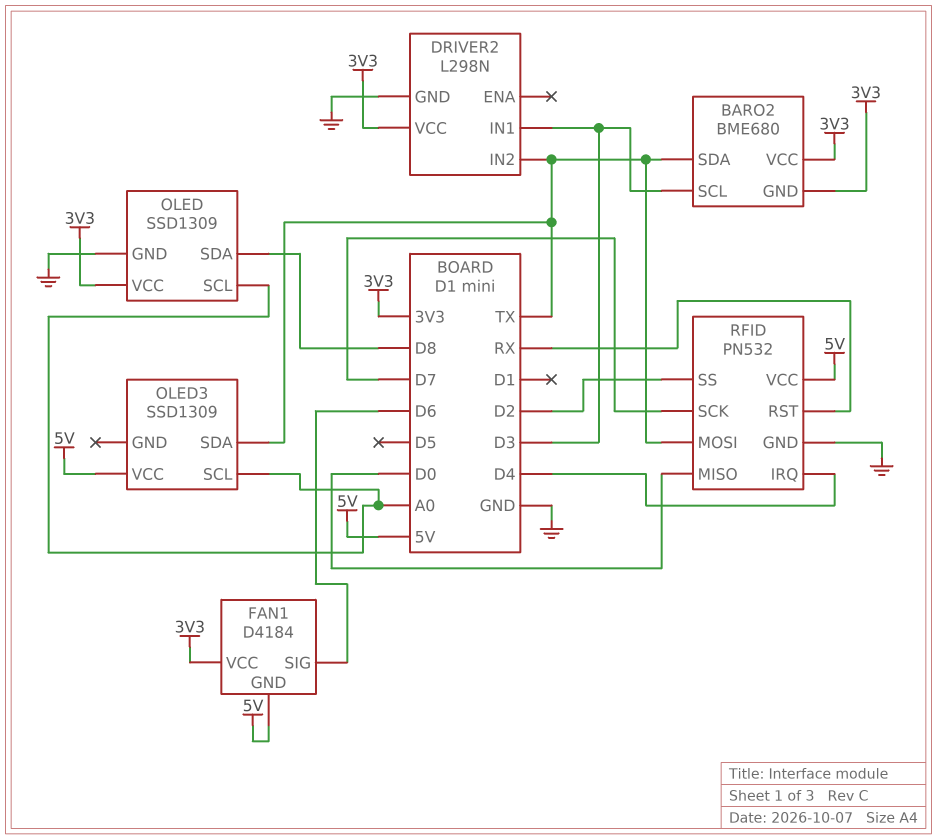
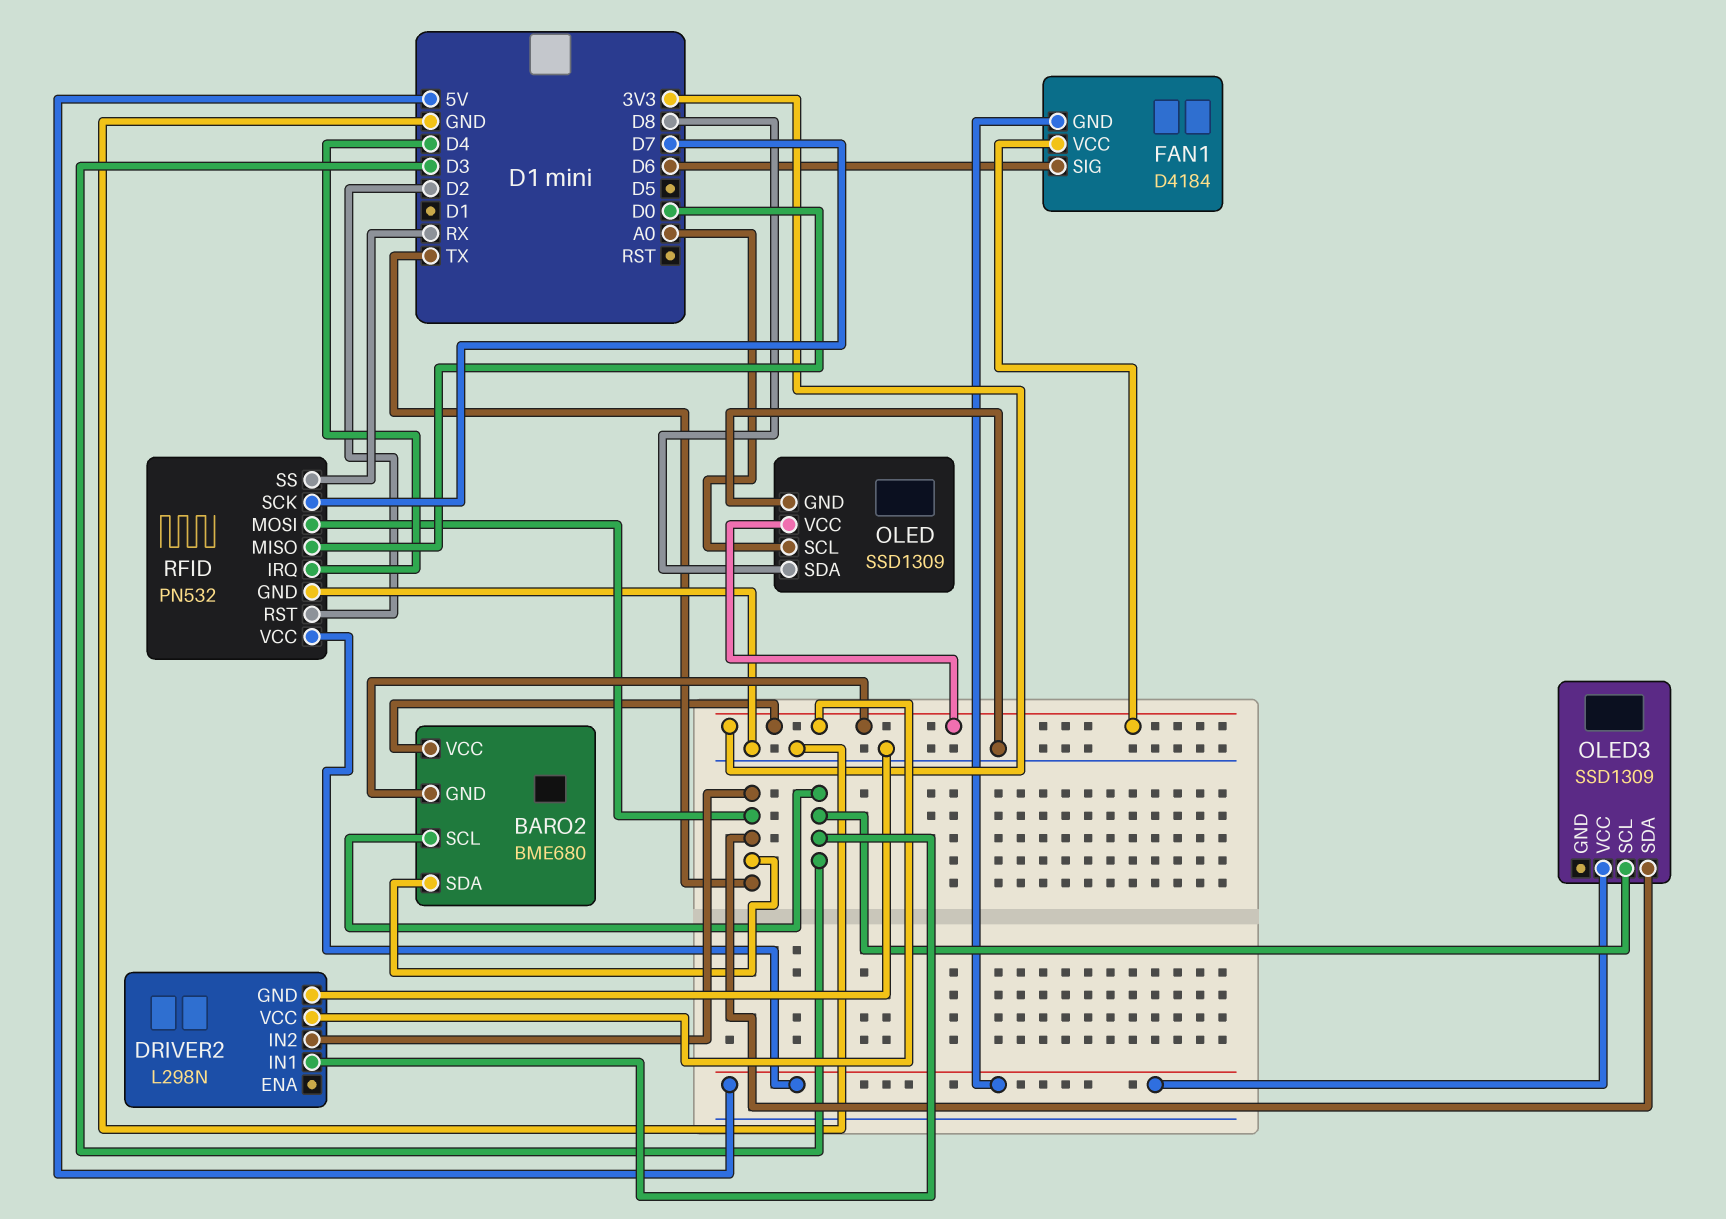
OLED3 pin SCL: A0 -> D3
RFID pin RST: RX -> D2
RFID pin SS: D2 -> RX

